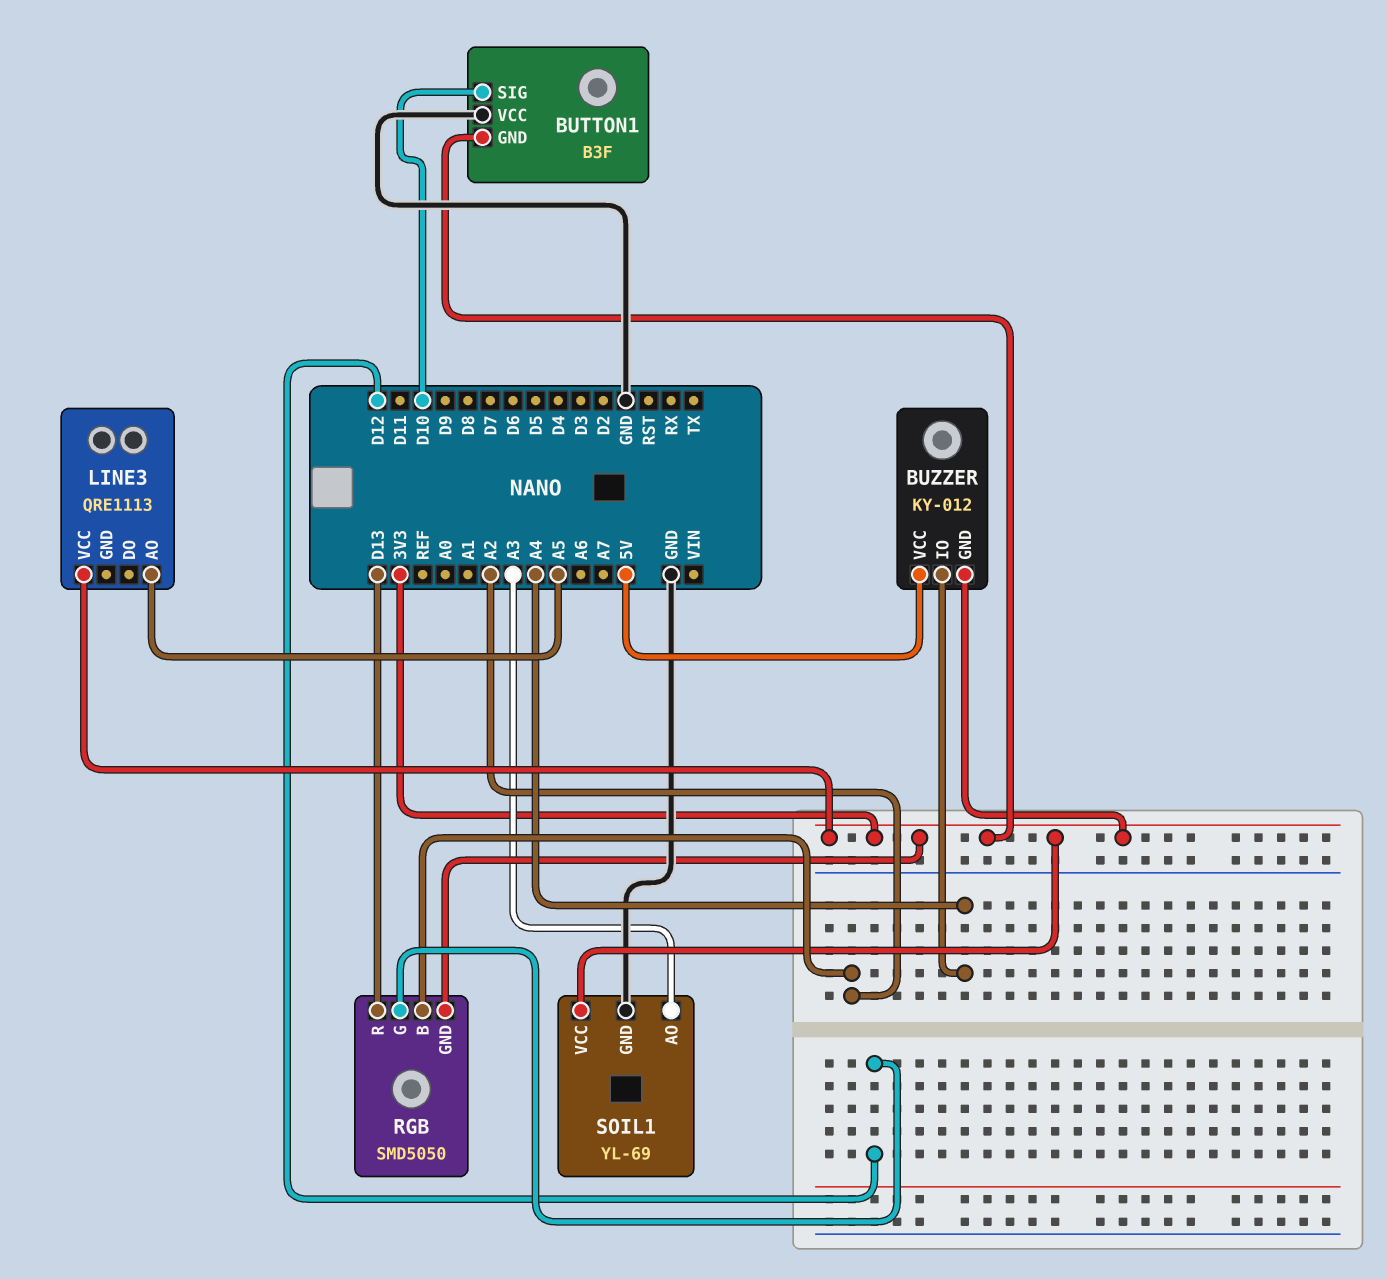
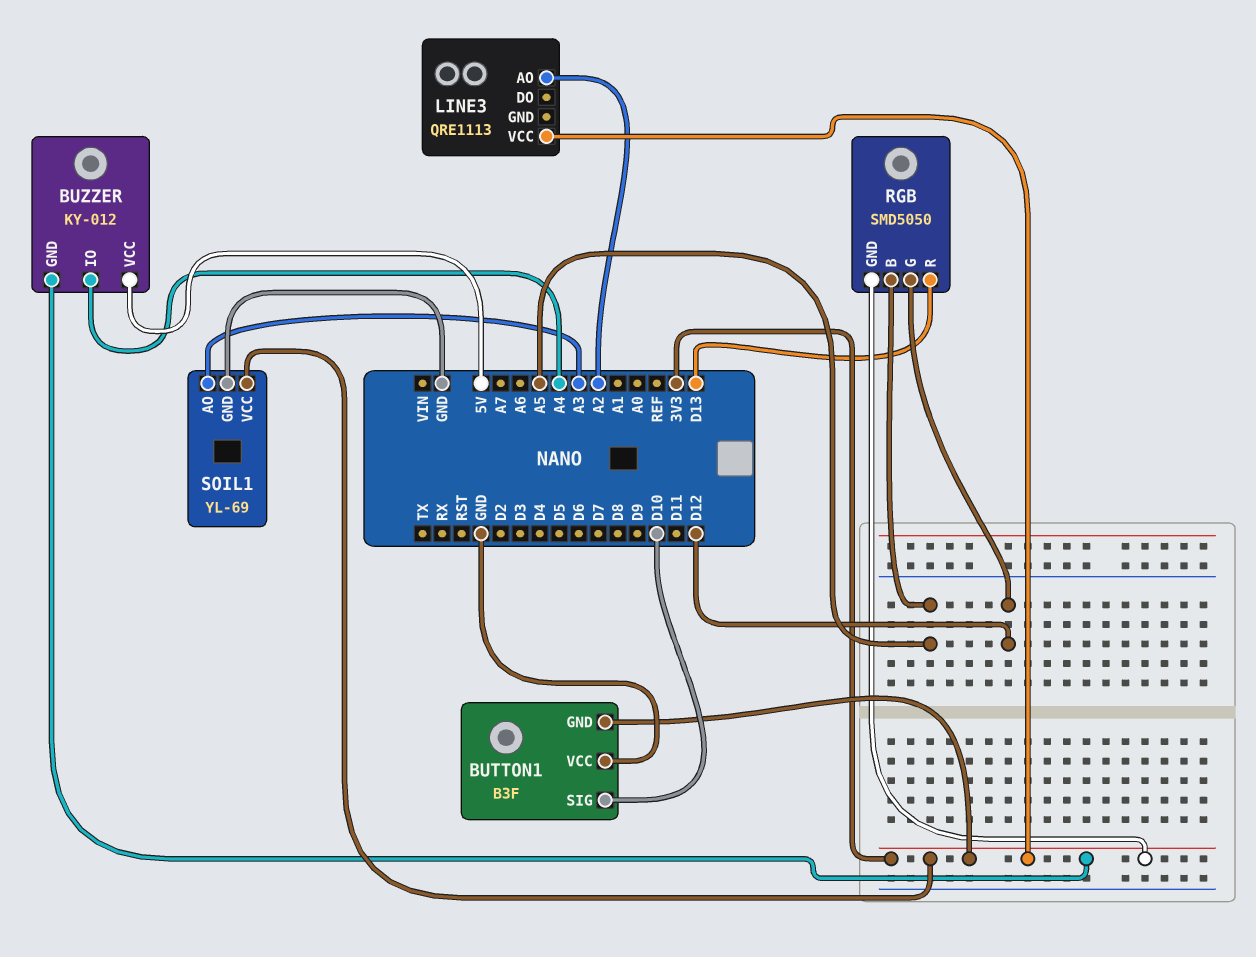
LINE3 pin AO: A5 -> A2
RGB pin B: A2 -> A5

